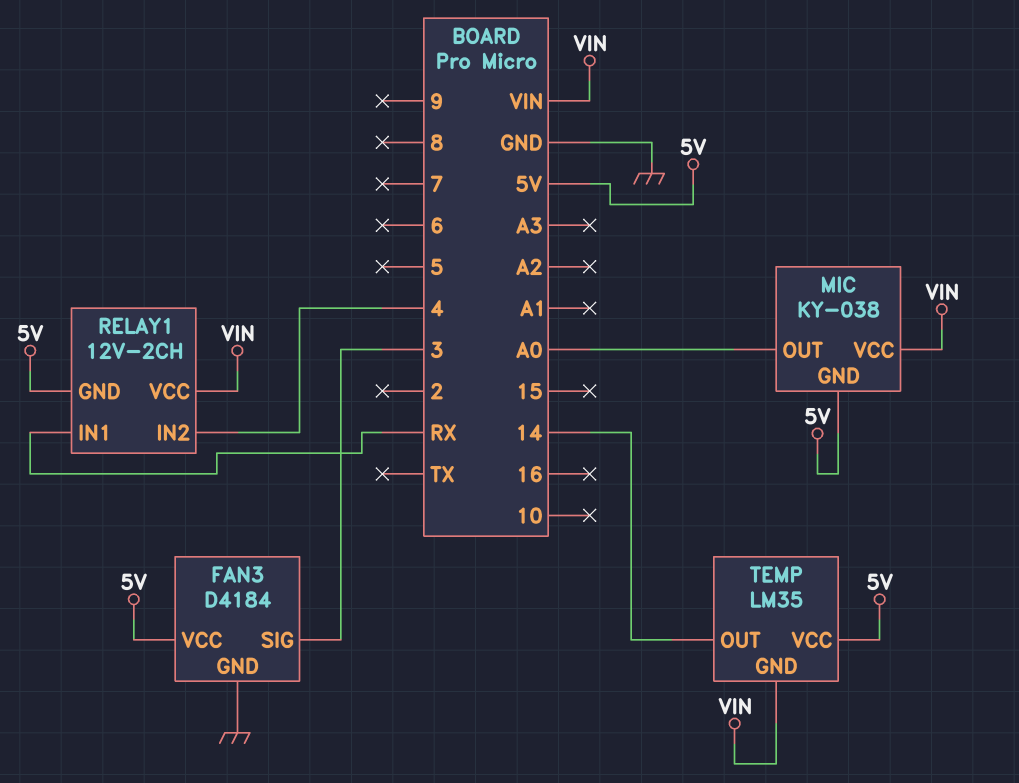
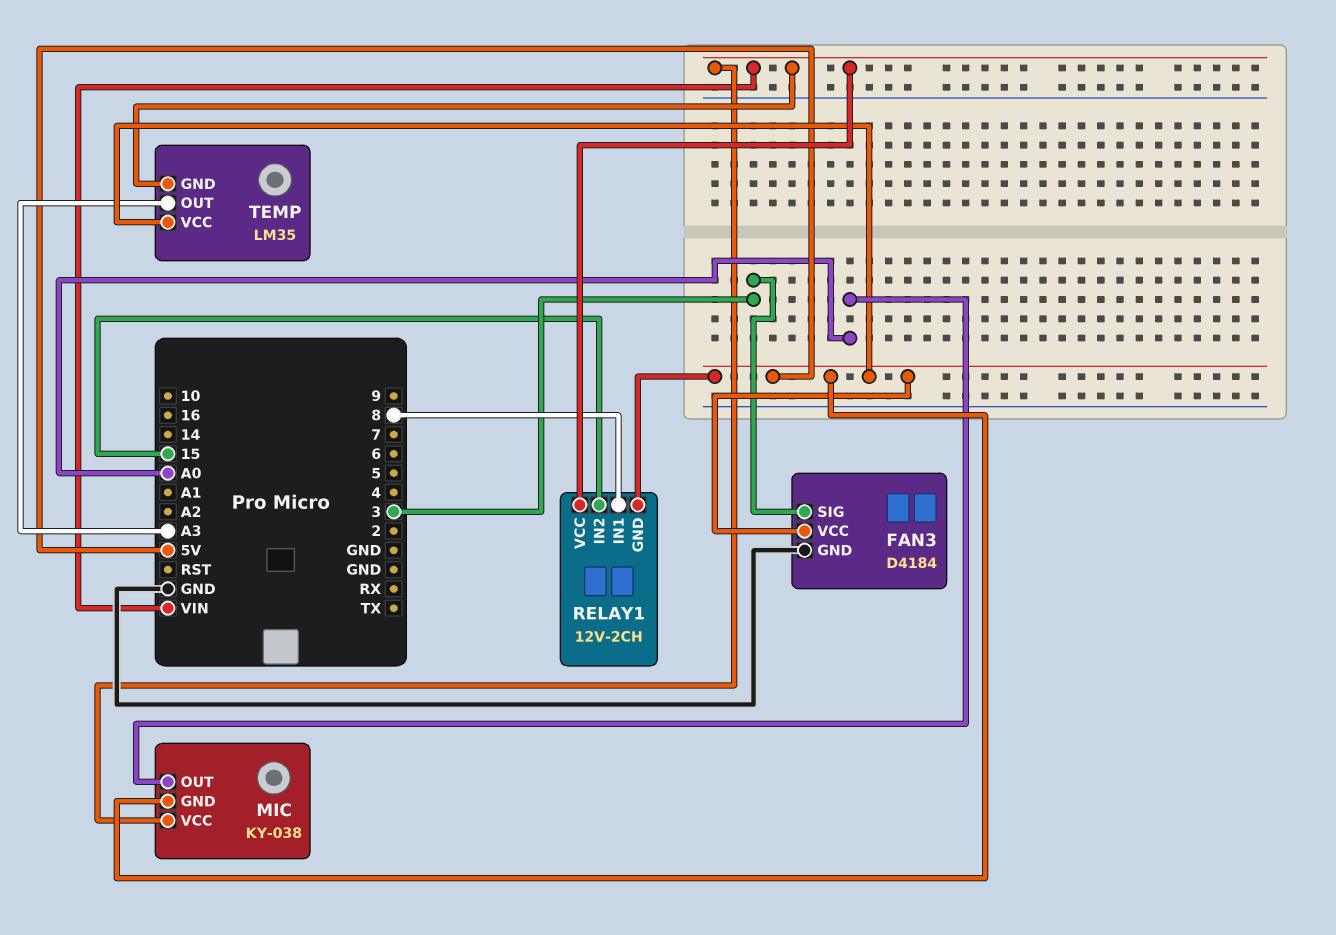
RELAY1 pin IN1: RX -> 8
RELAY1 pin IN2: 4 -> 15
TEMP pin OUT: 14 -> A3

